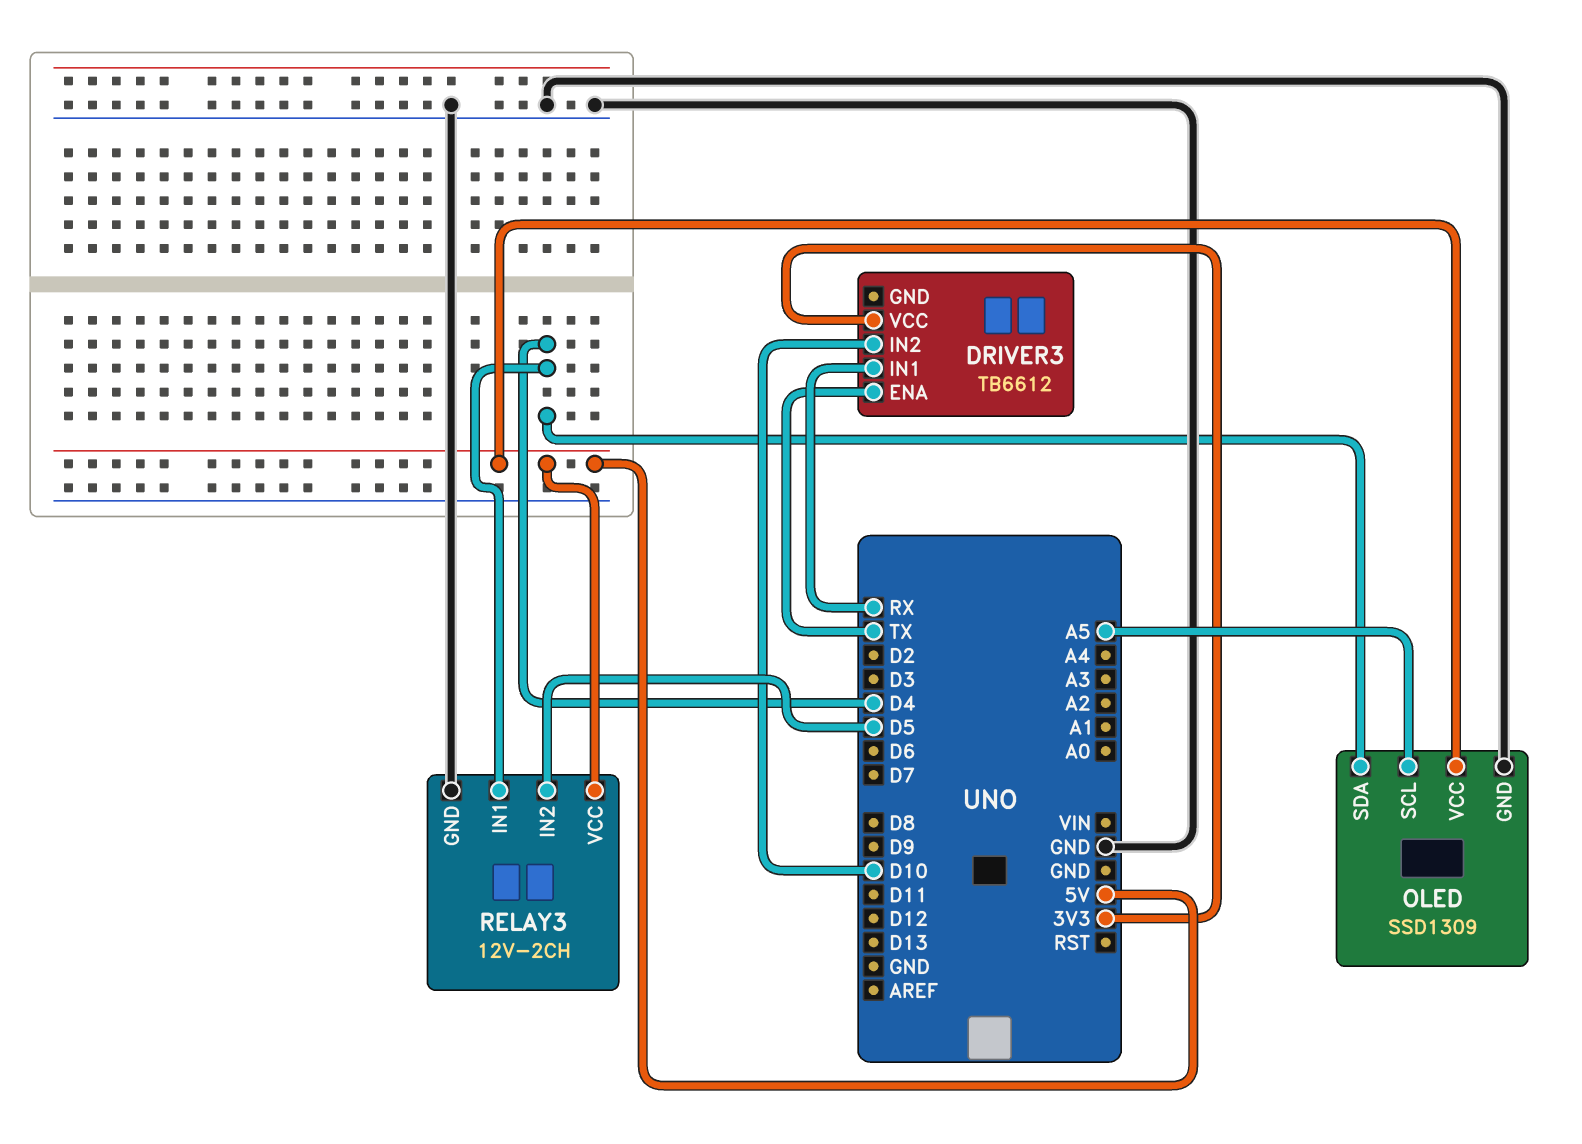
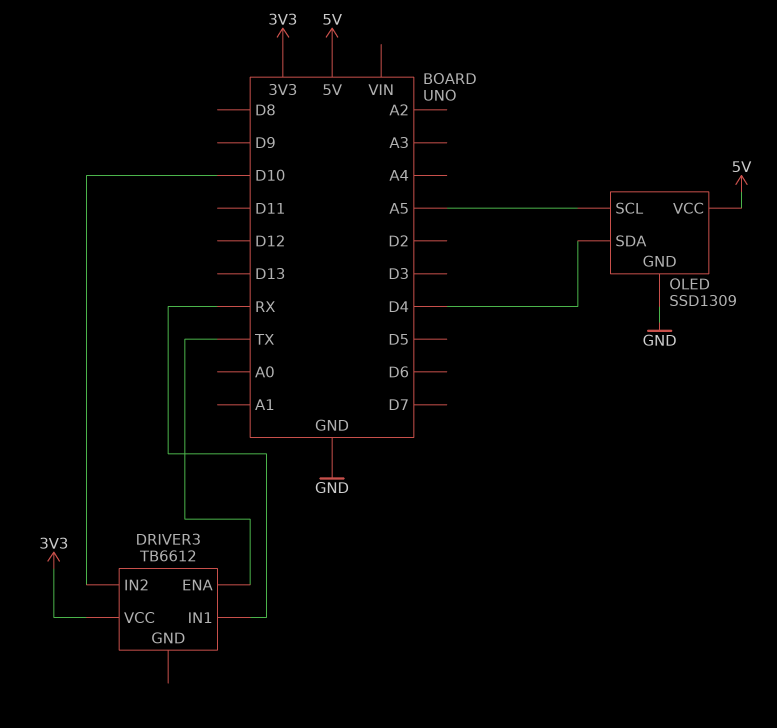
RELAY3: 12V-2CH -> none
RELAY3 pin GND: GND -> none
RELAY3 pin IN1: D4 -> none
RELAY3 pin IN2: D5 -> none
RELAY3 pin VCC: 5V -> none

